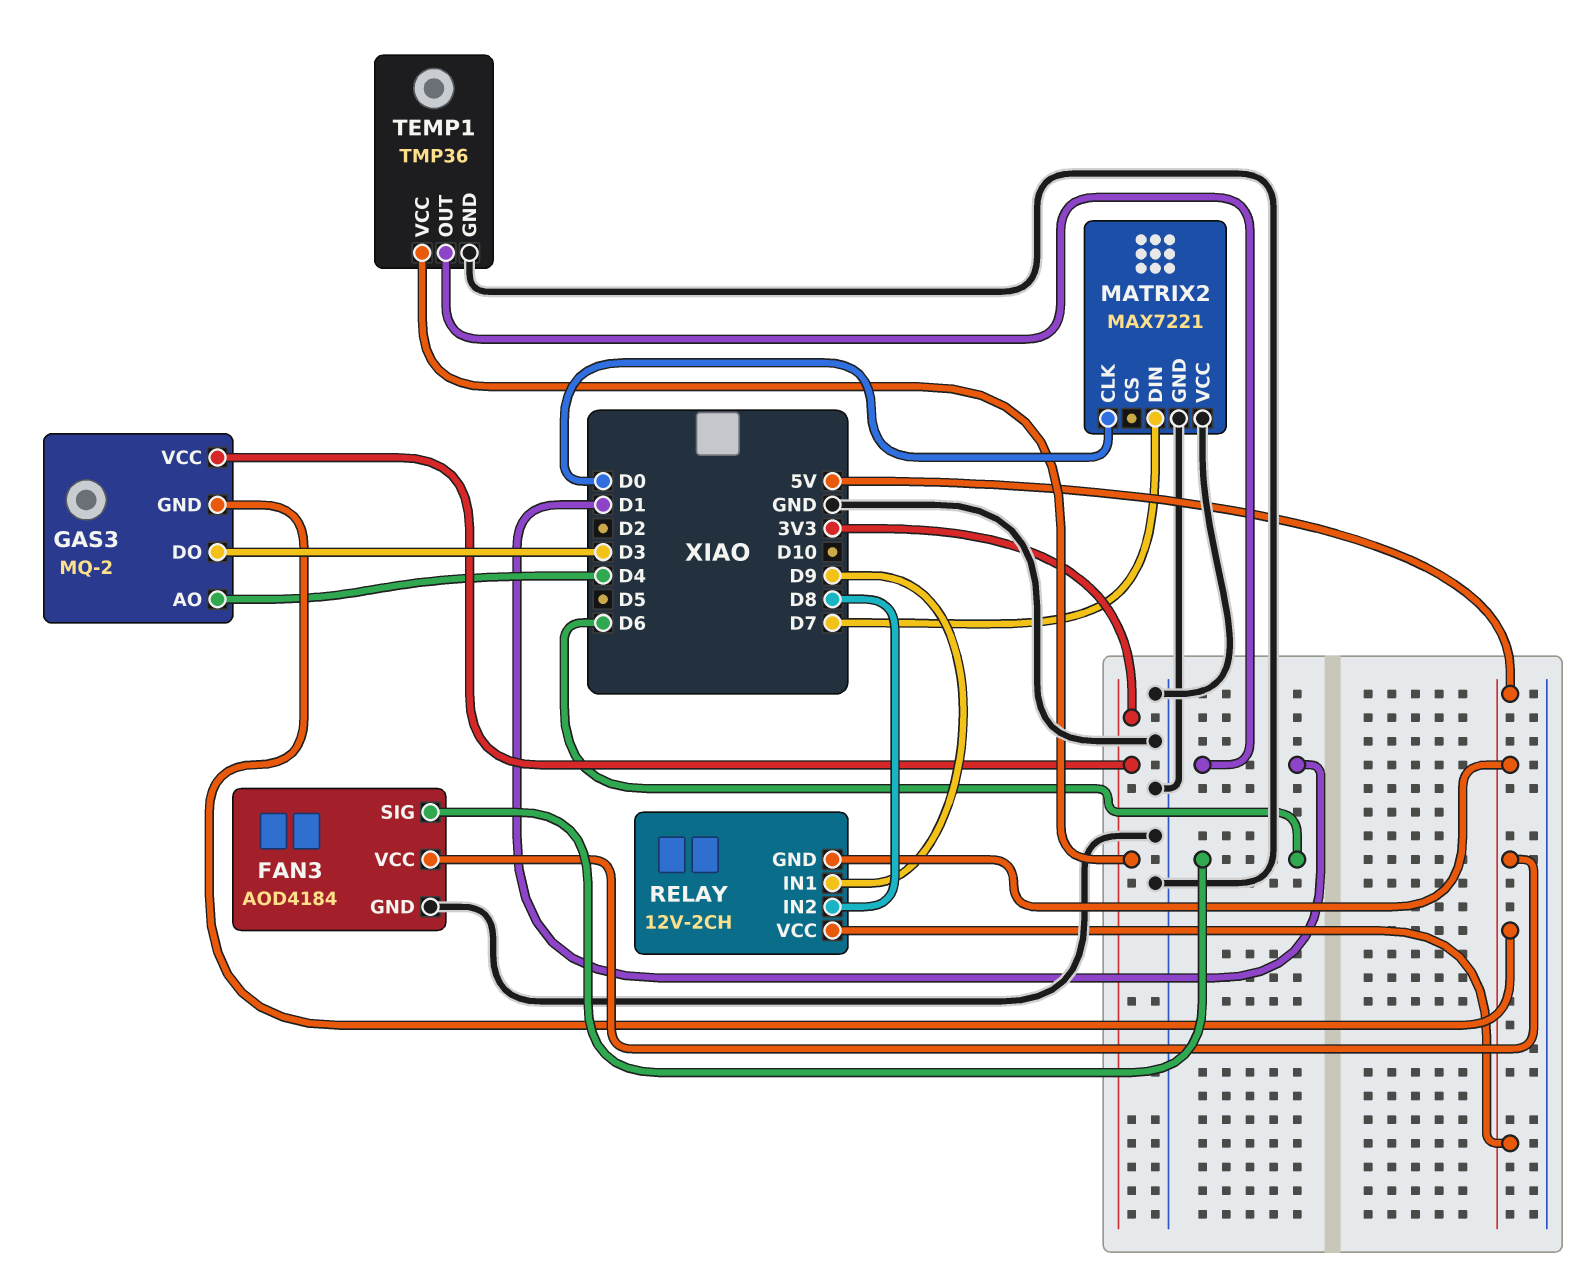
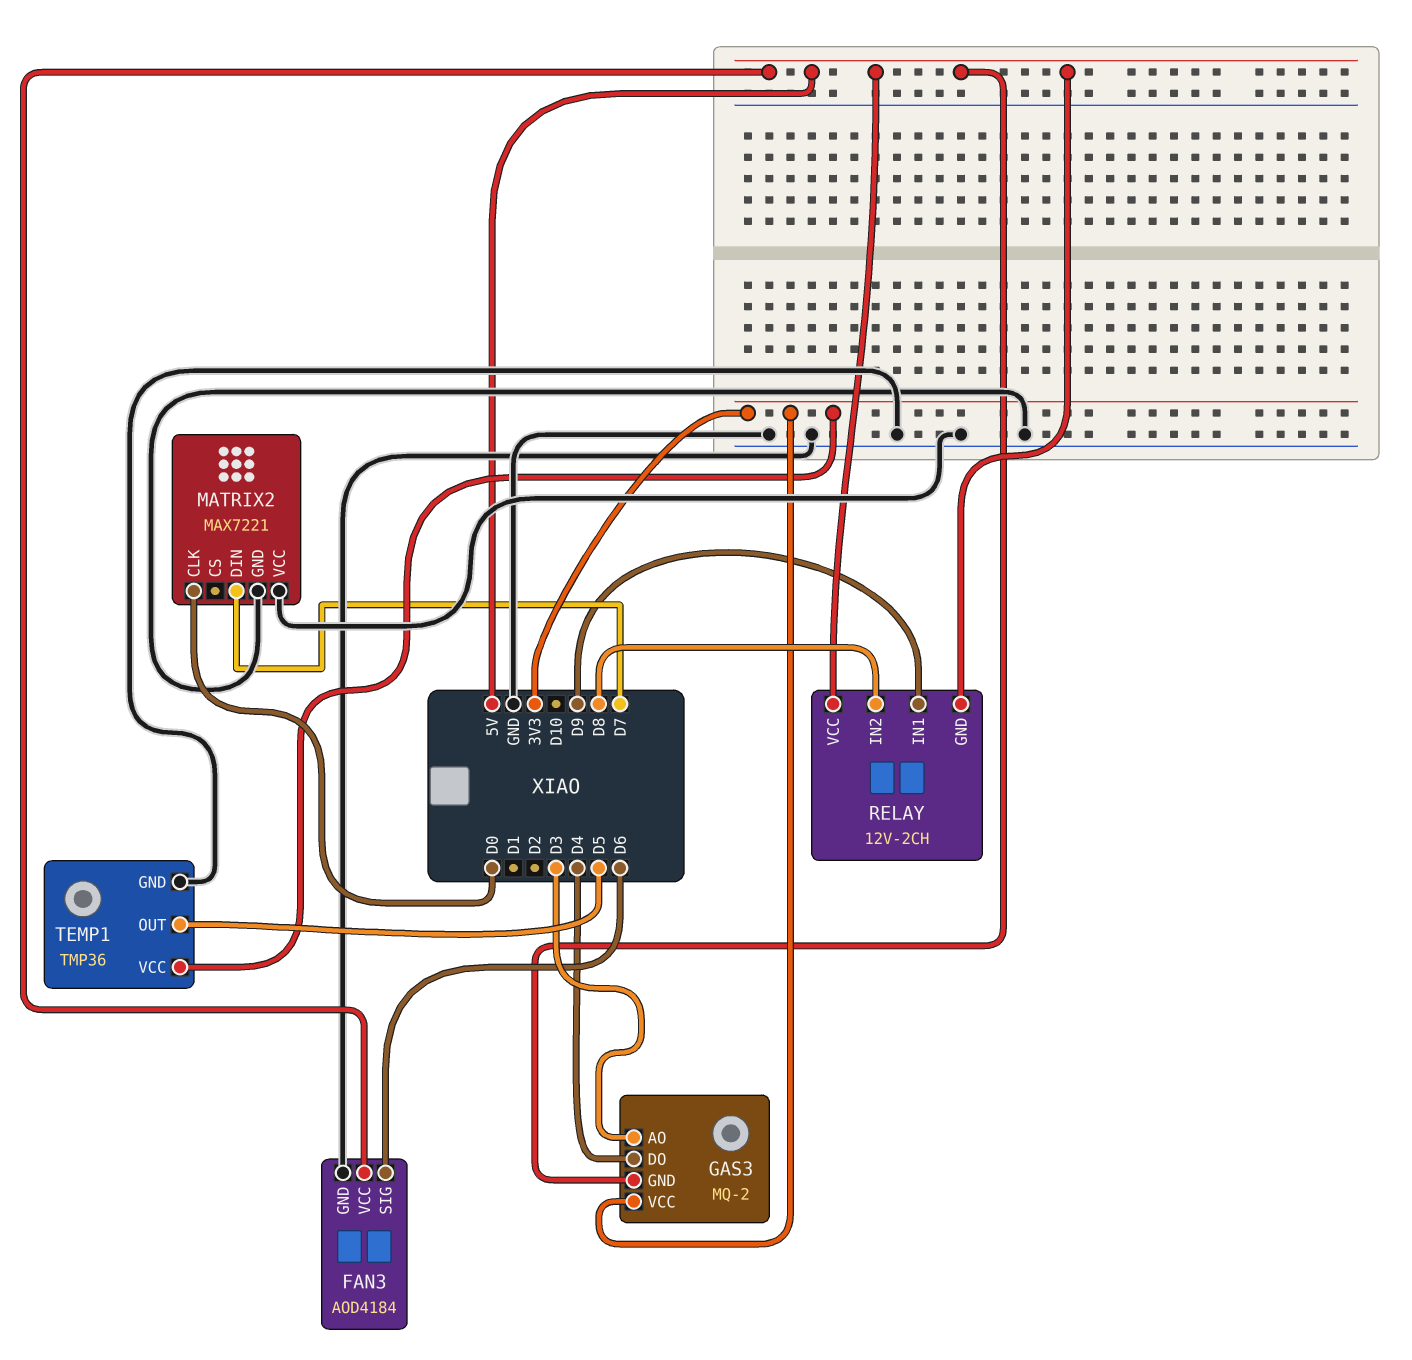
GAS3 pin AO: D4 -> D3
GAS3 pin DO: D3 -> D4
TEMP1 pin OUT: D1 -> D5

